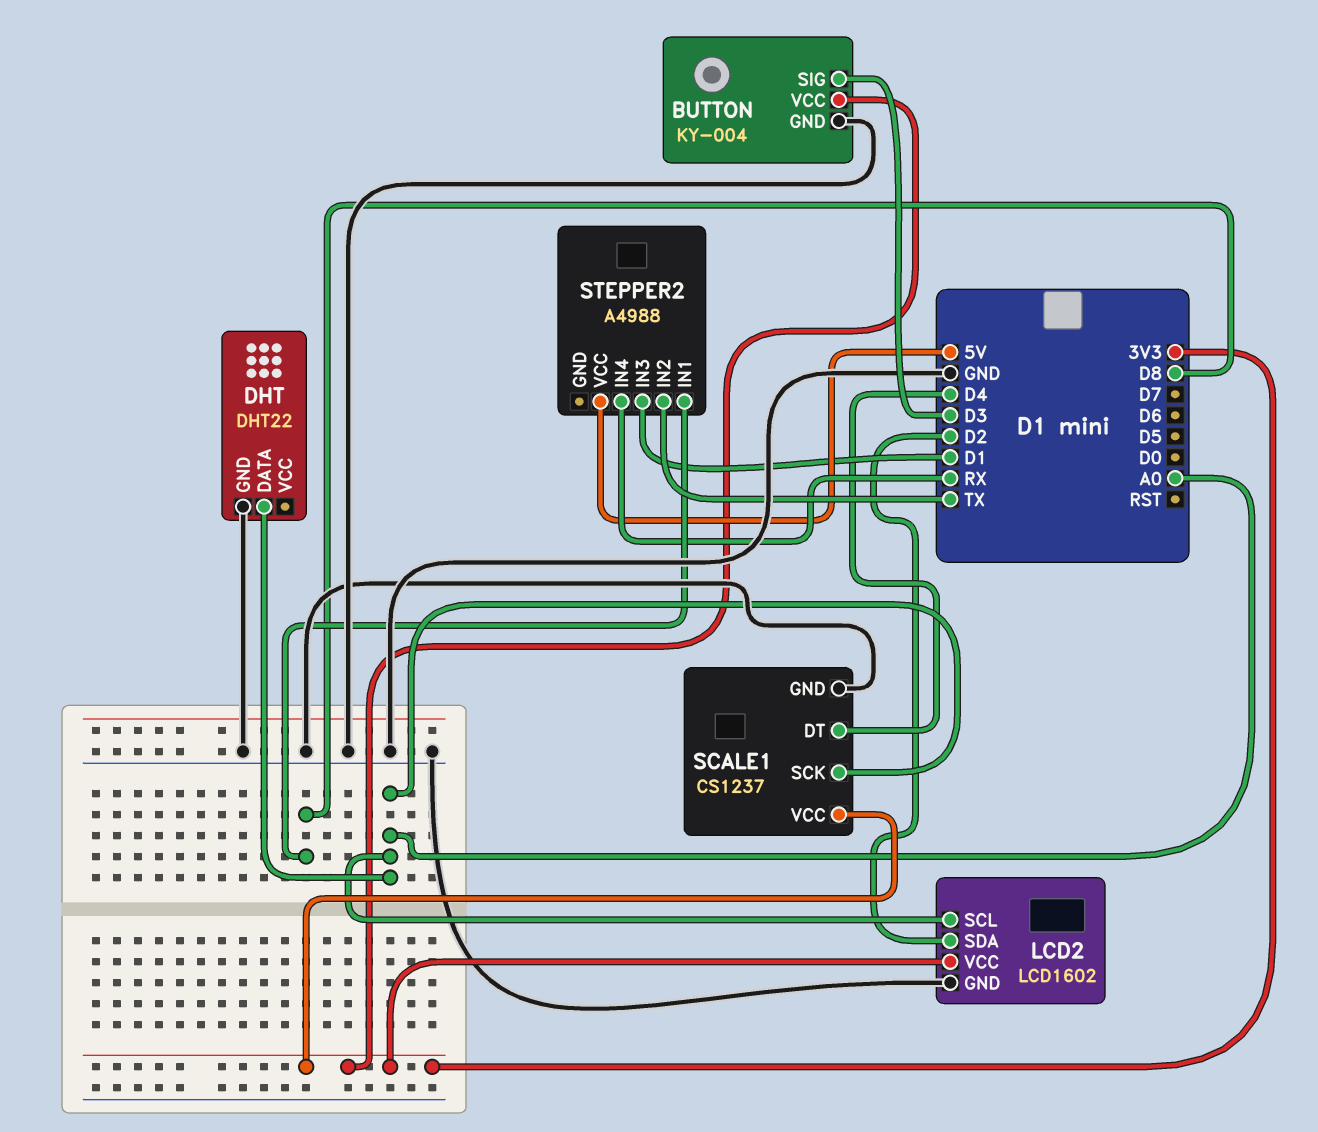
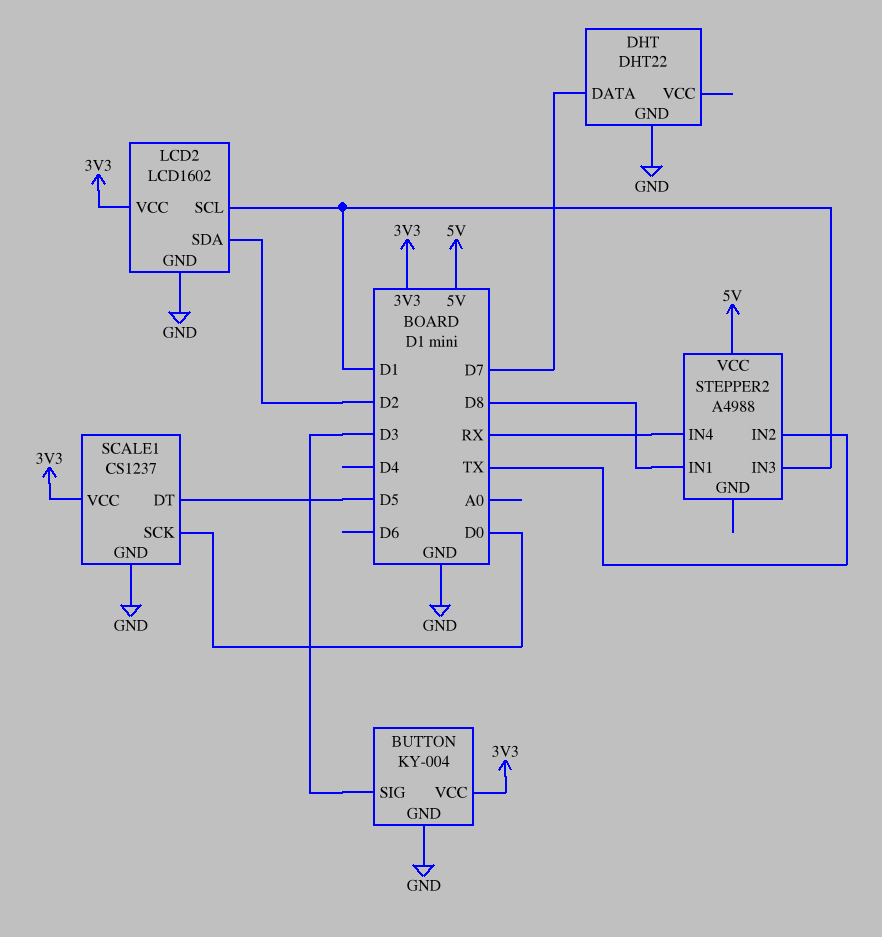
DHT pin DATA: A0 -> D7
LCD2 pin SCL: A0 -> D1
SCALE1 pin DT: D4 -> D5
SCALE1 pin SCK: A0 -> D0

